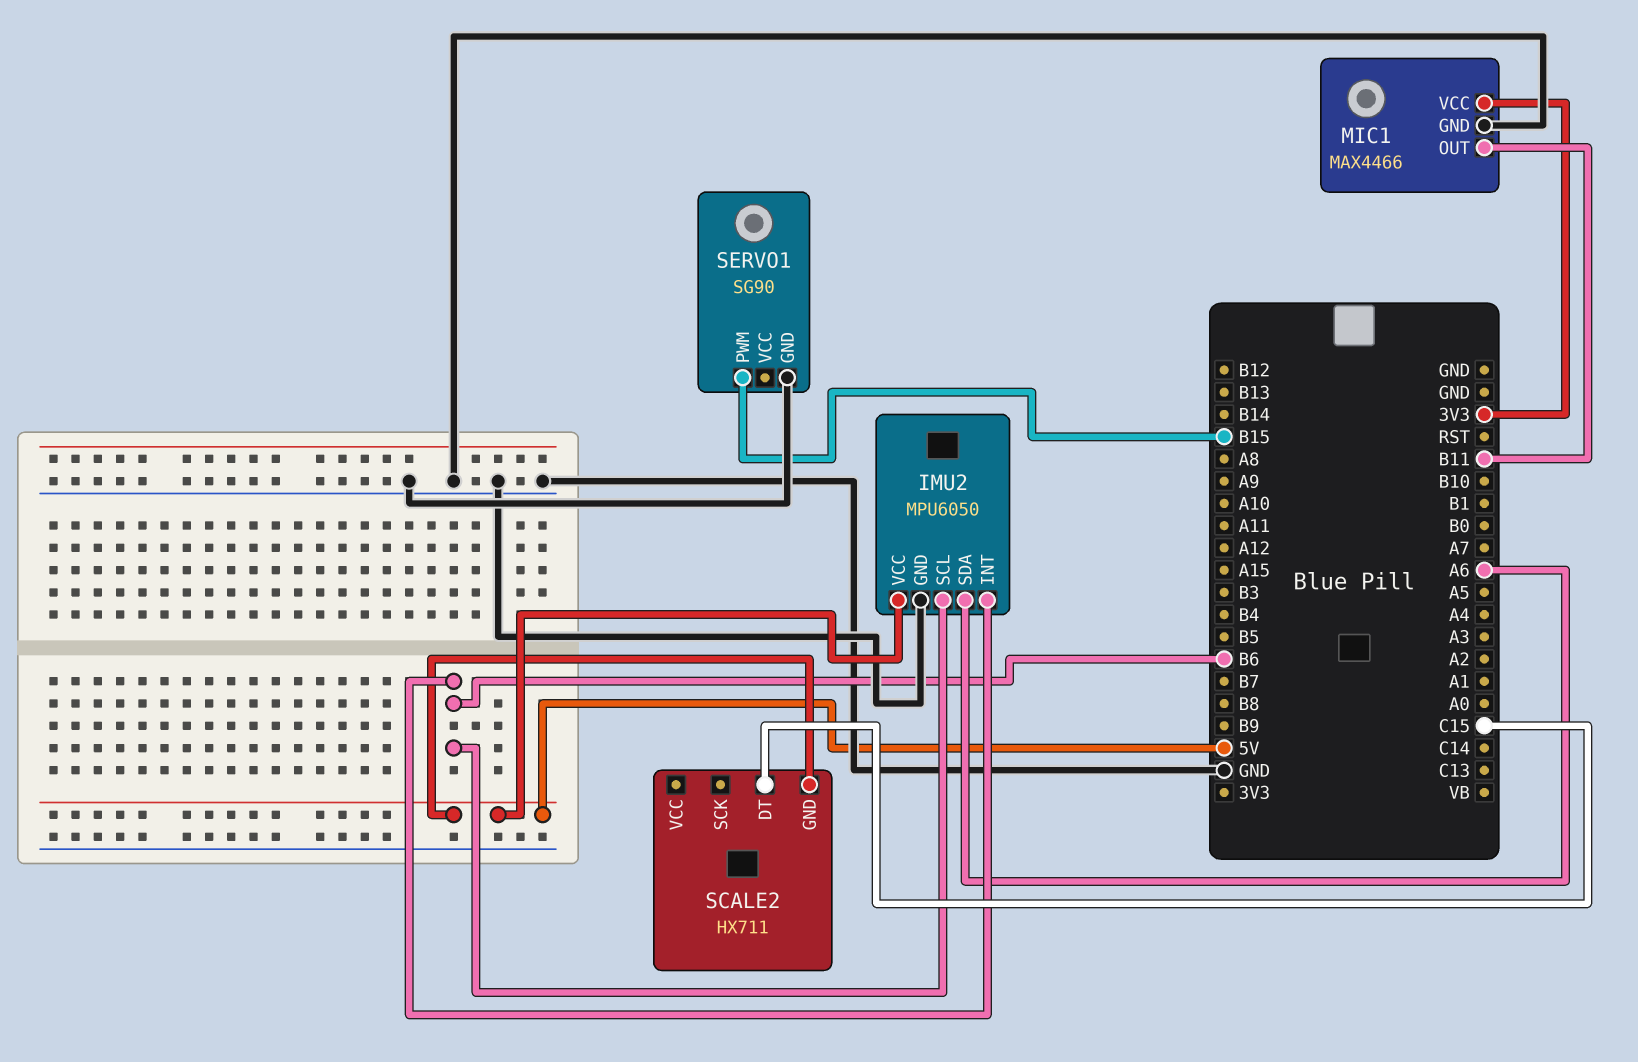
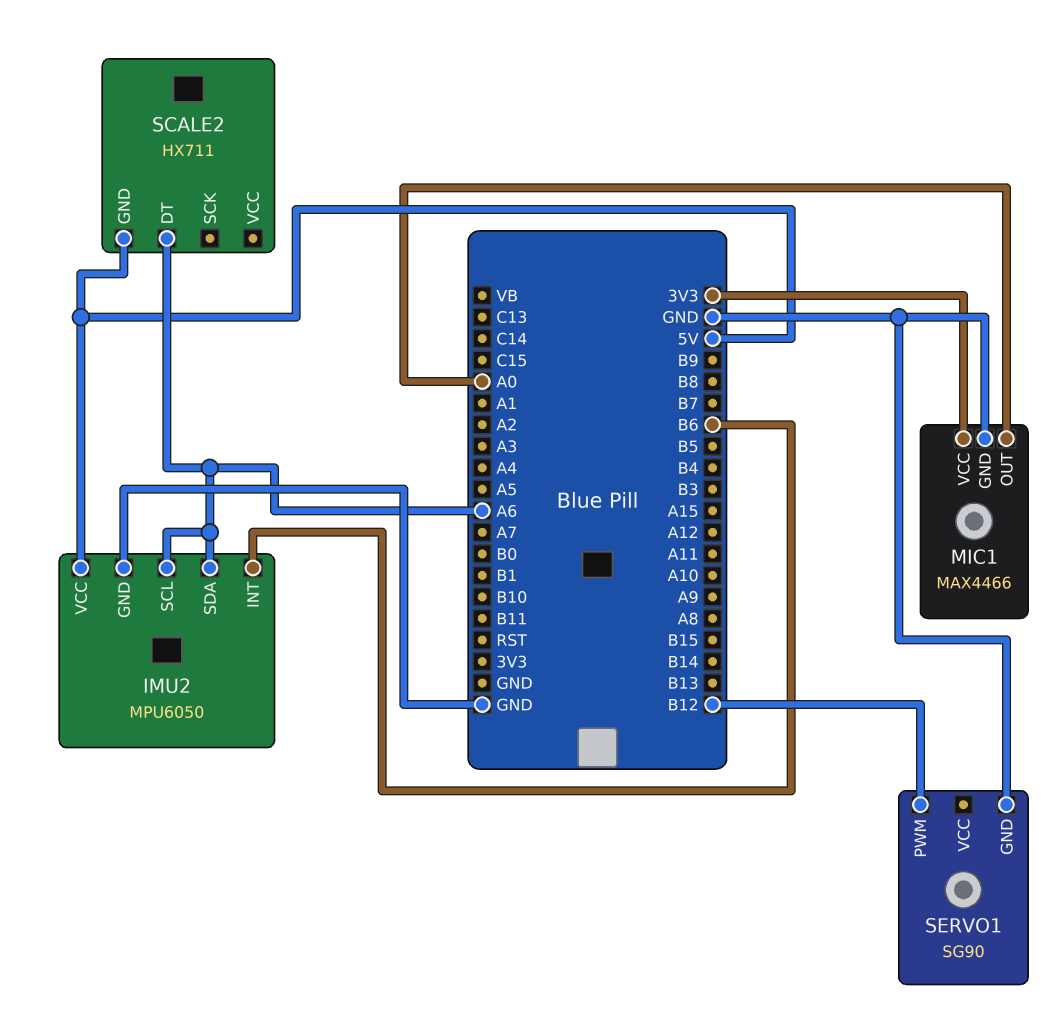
IMU2 pin SCL: B6 -> A6
MIC1 pin OUT: B11 -> A0
SCALE2 pin DT: C15 -> A6
SERVO1 pin PWM: B15 -> B12

